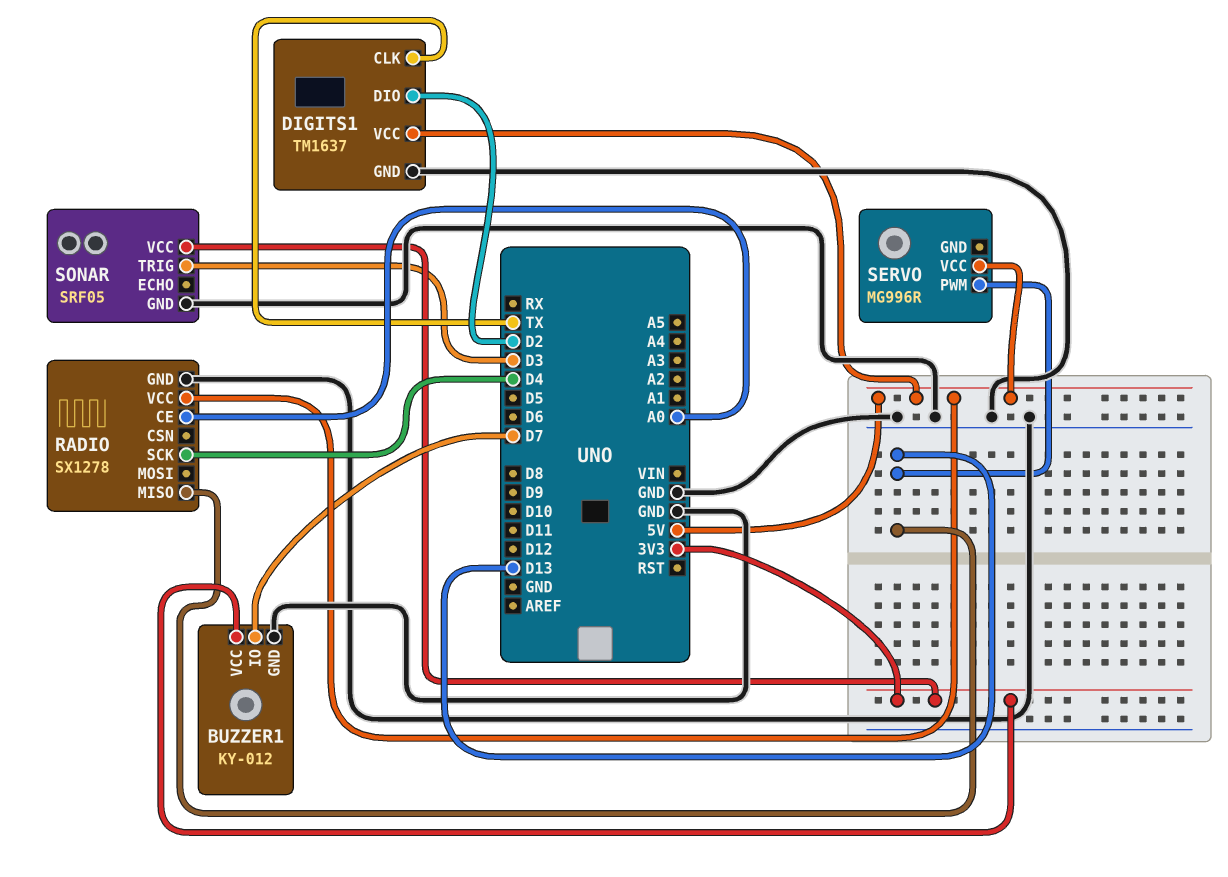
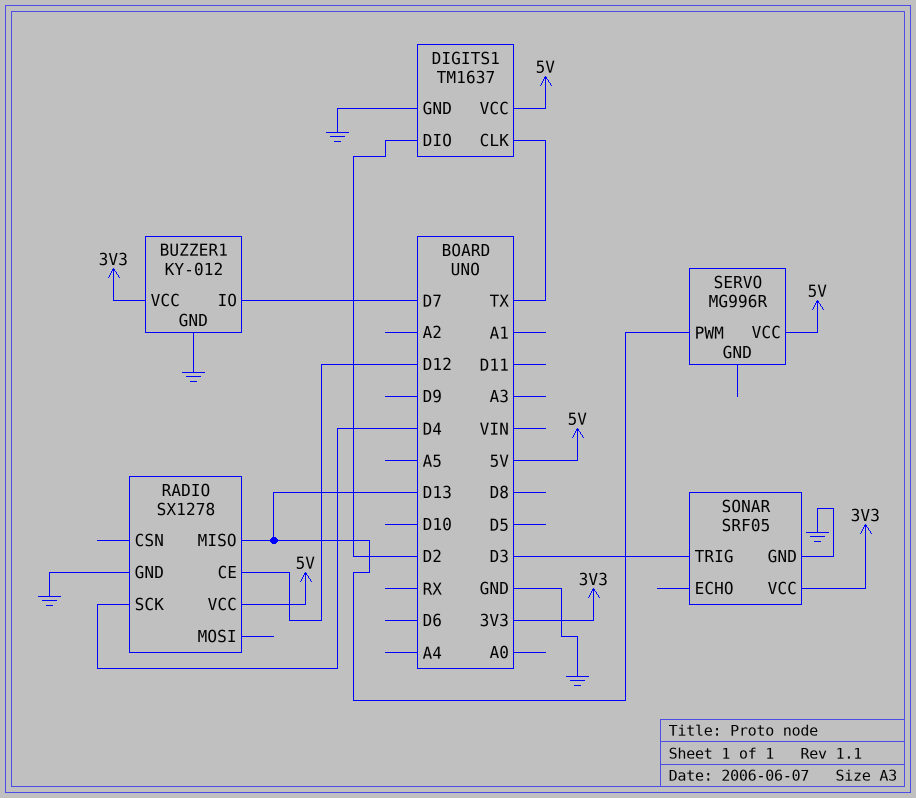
RADIO pin CE: A0 -> D12

